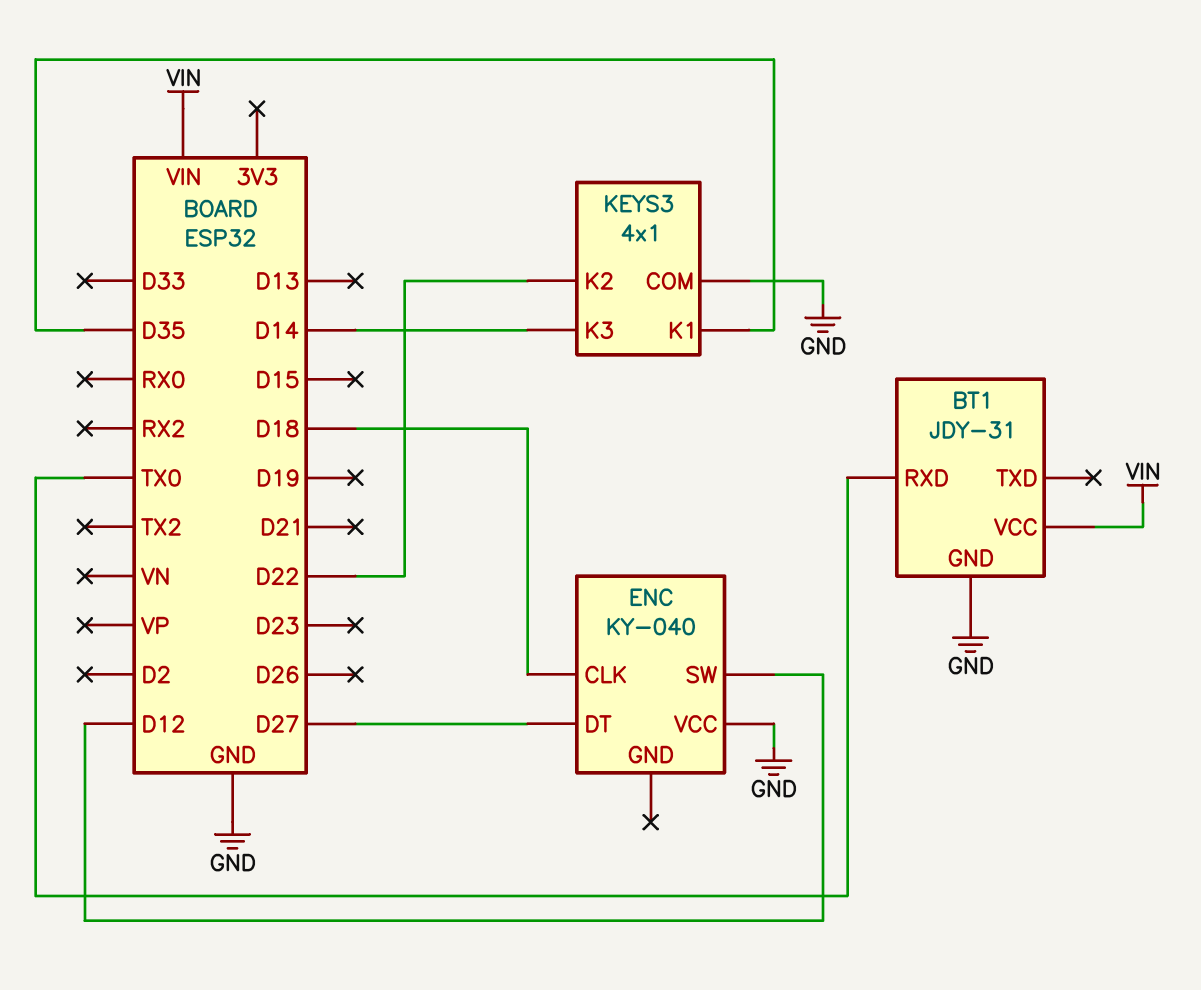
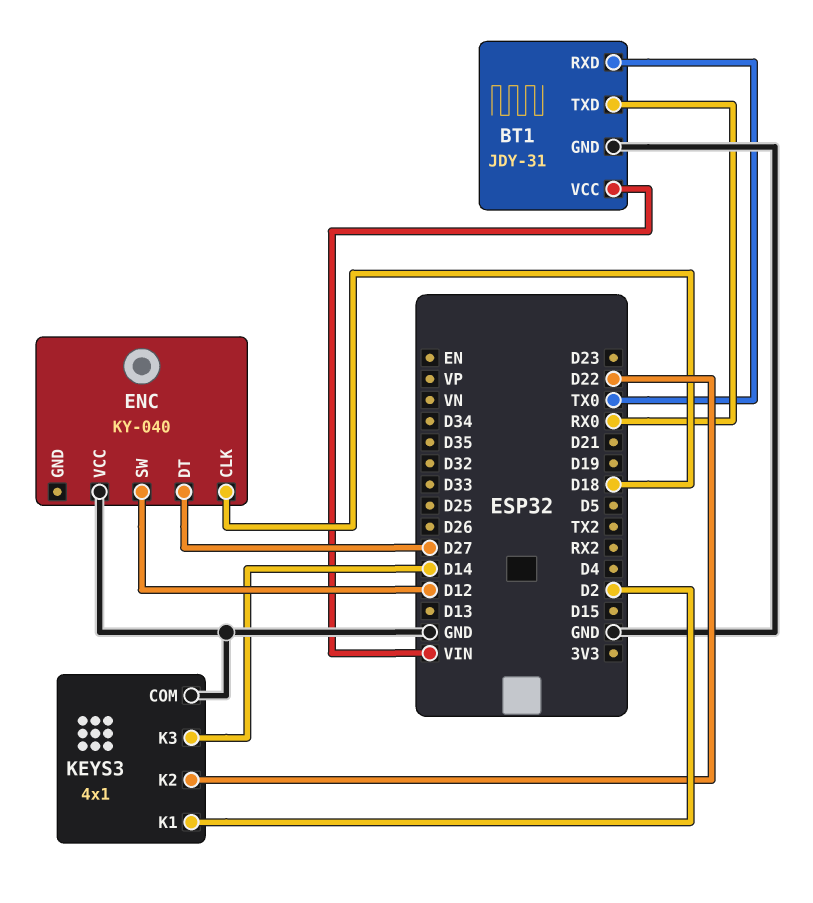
BT1 pin TXD: none -> RX0
KEYS3 pin K1: D35 -> D2

